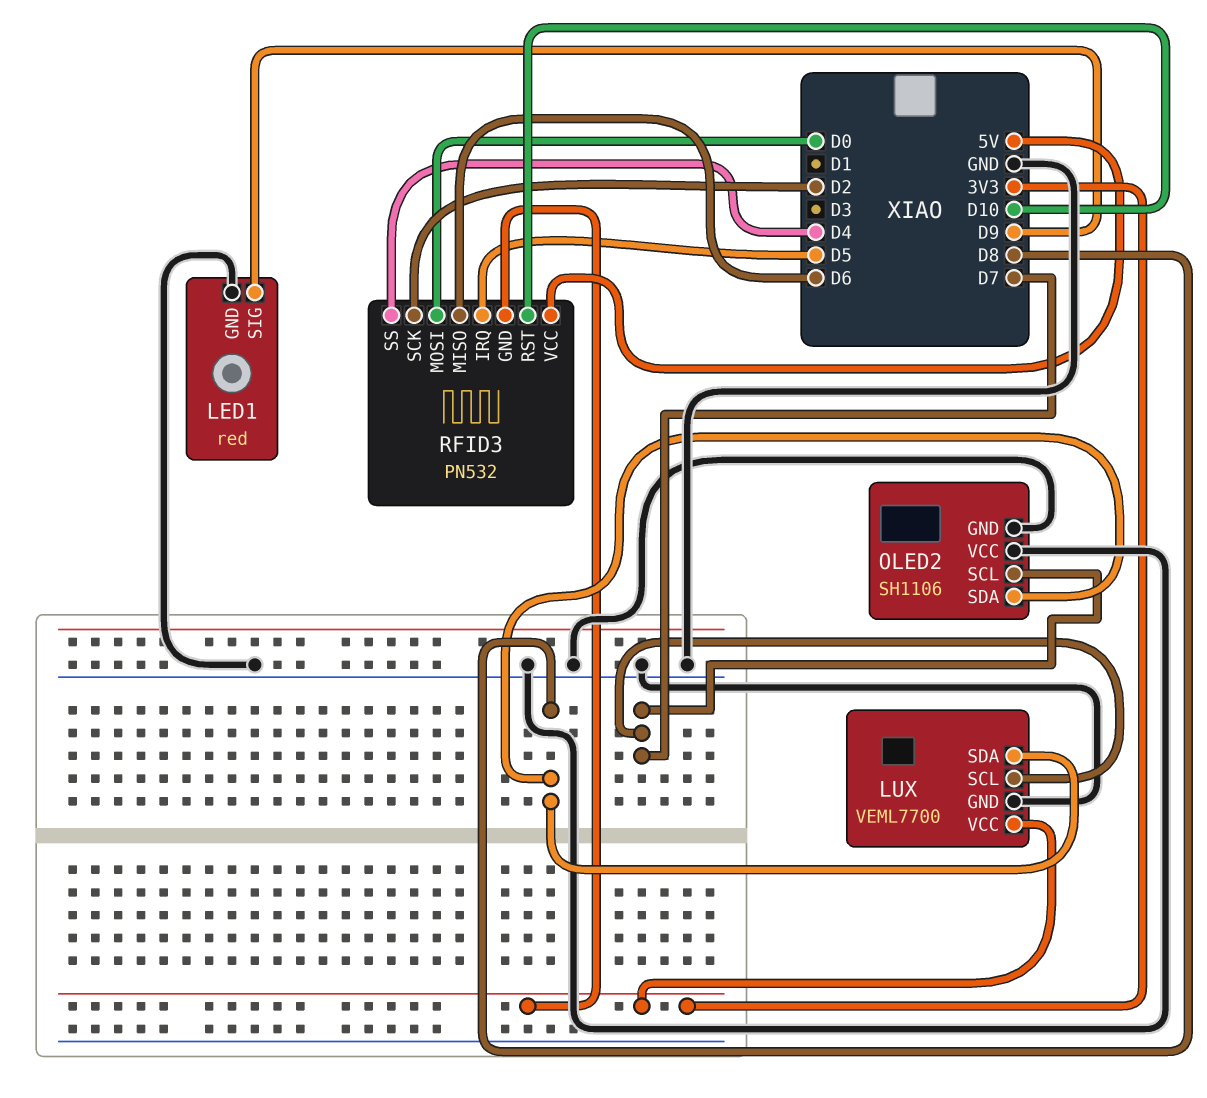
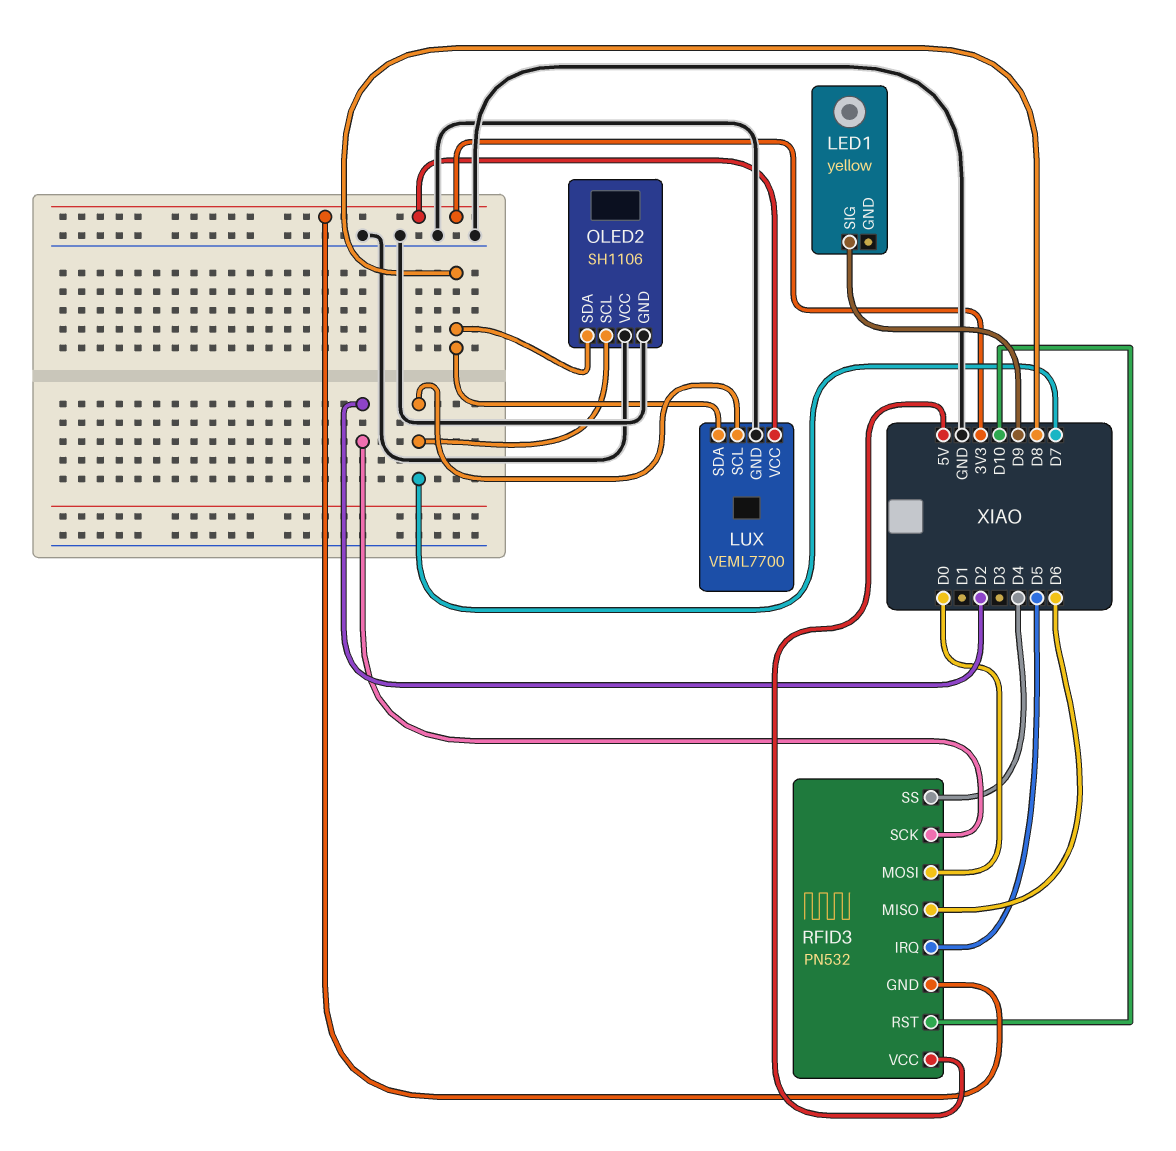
LED1: red -> yellow
LED1 pin GND: GND -> none

